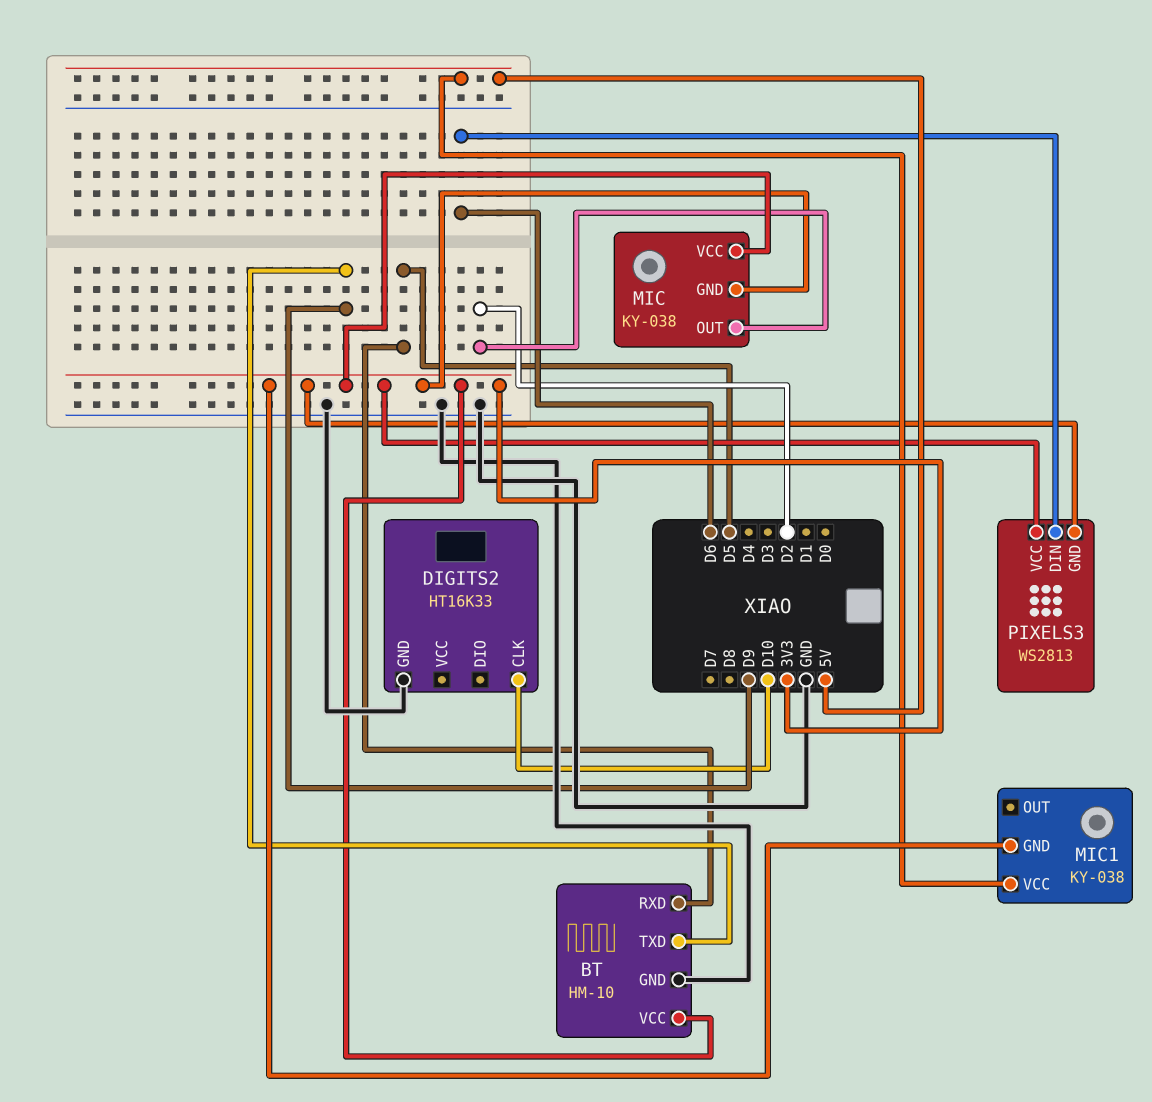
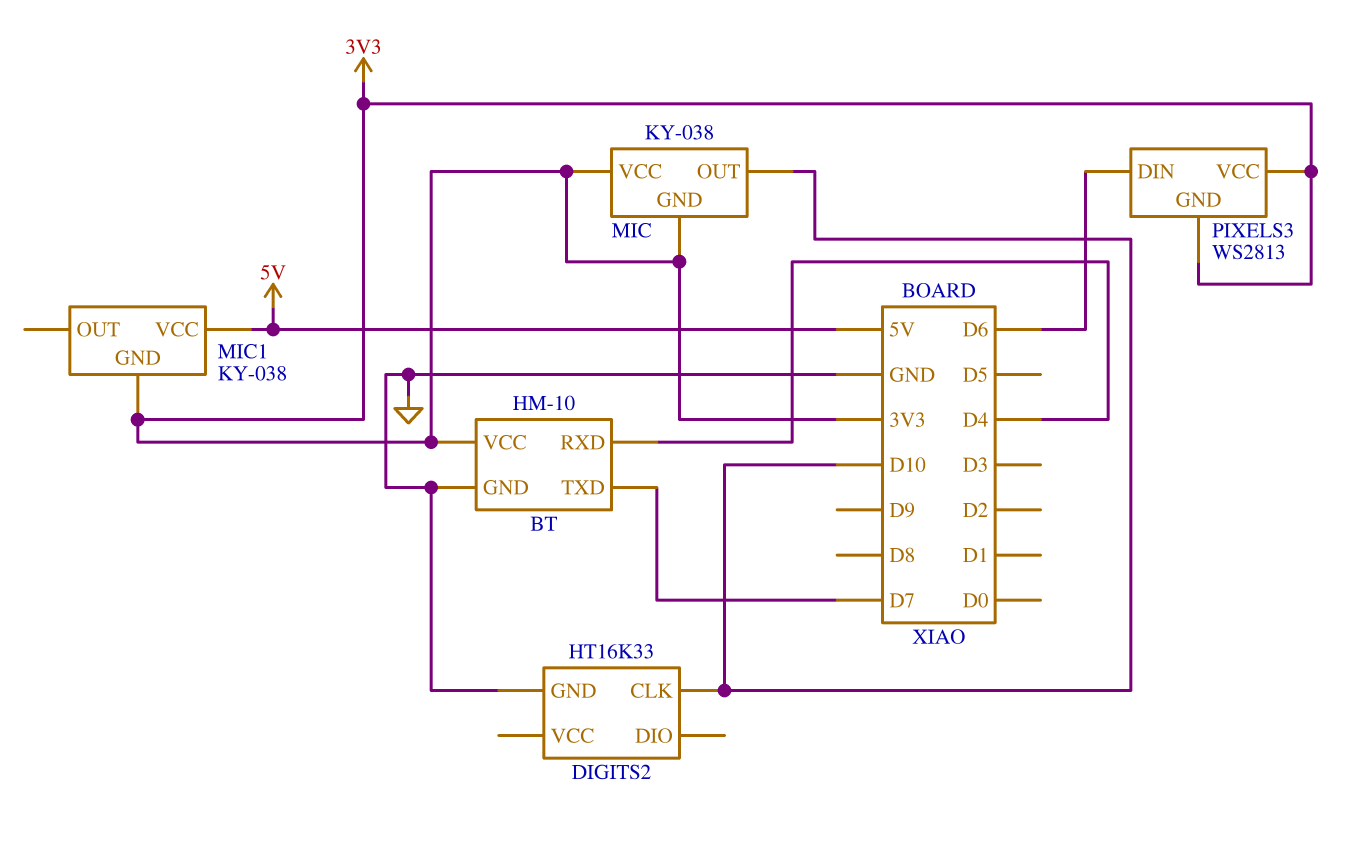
BT pin RXD: D5 -> D4
BT pin TXD: D9 -> D7
MIC pin OUT: D2 -> D10

